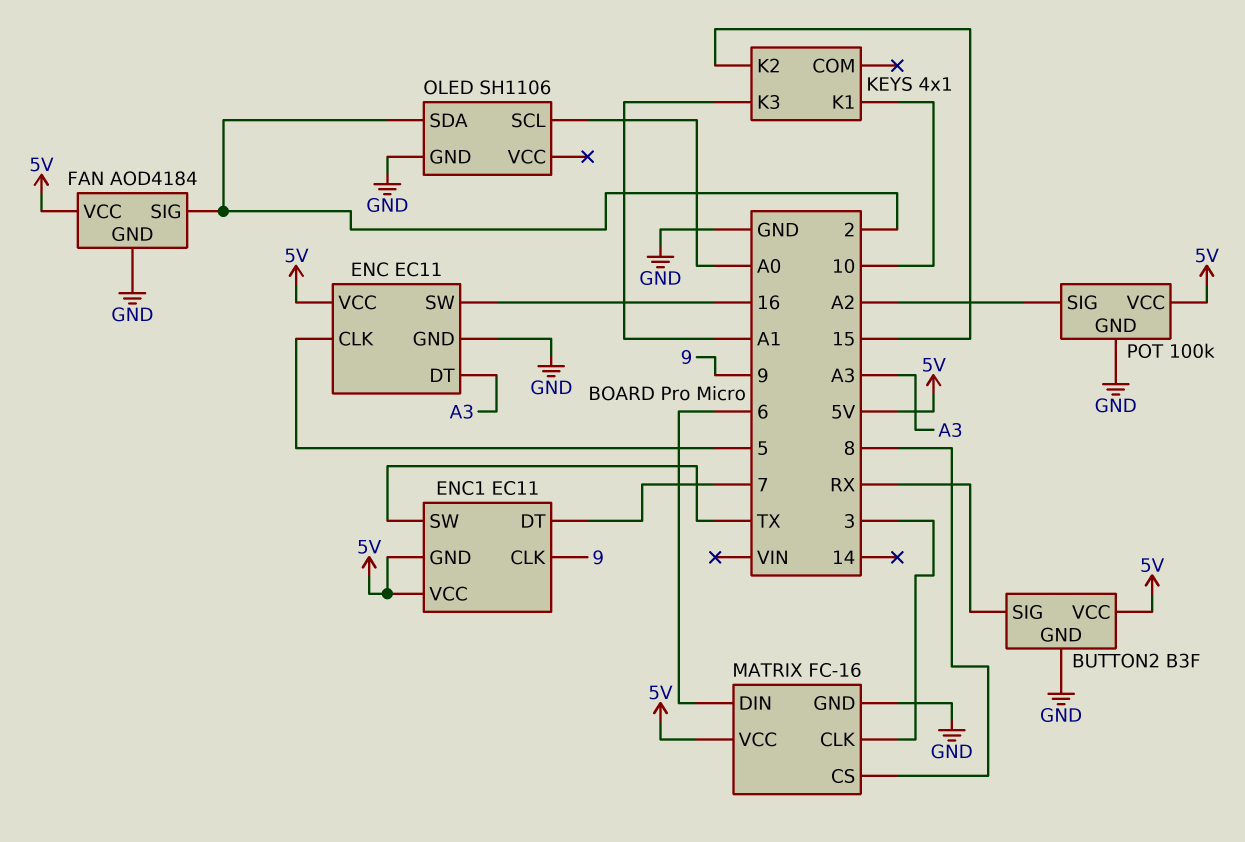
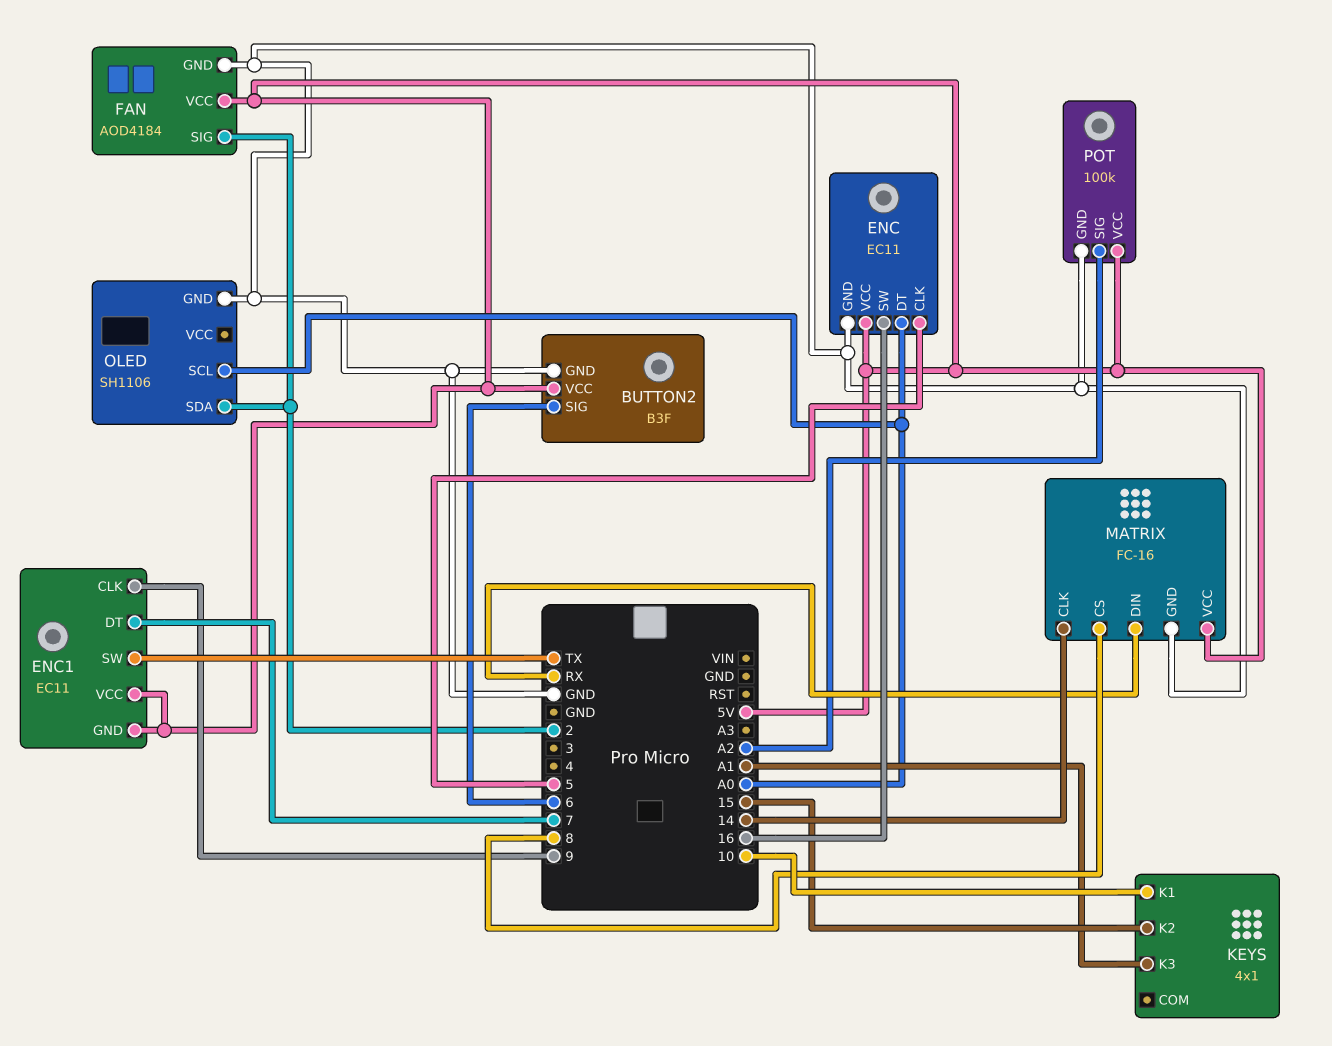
BUTTON2 pin SIG: RX -> 6
ENC pin DT: A3 -> A0
MATRIX pin CLK: 3 -> 14
MATRIX pin DIN: 6 -> RX

